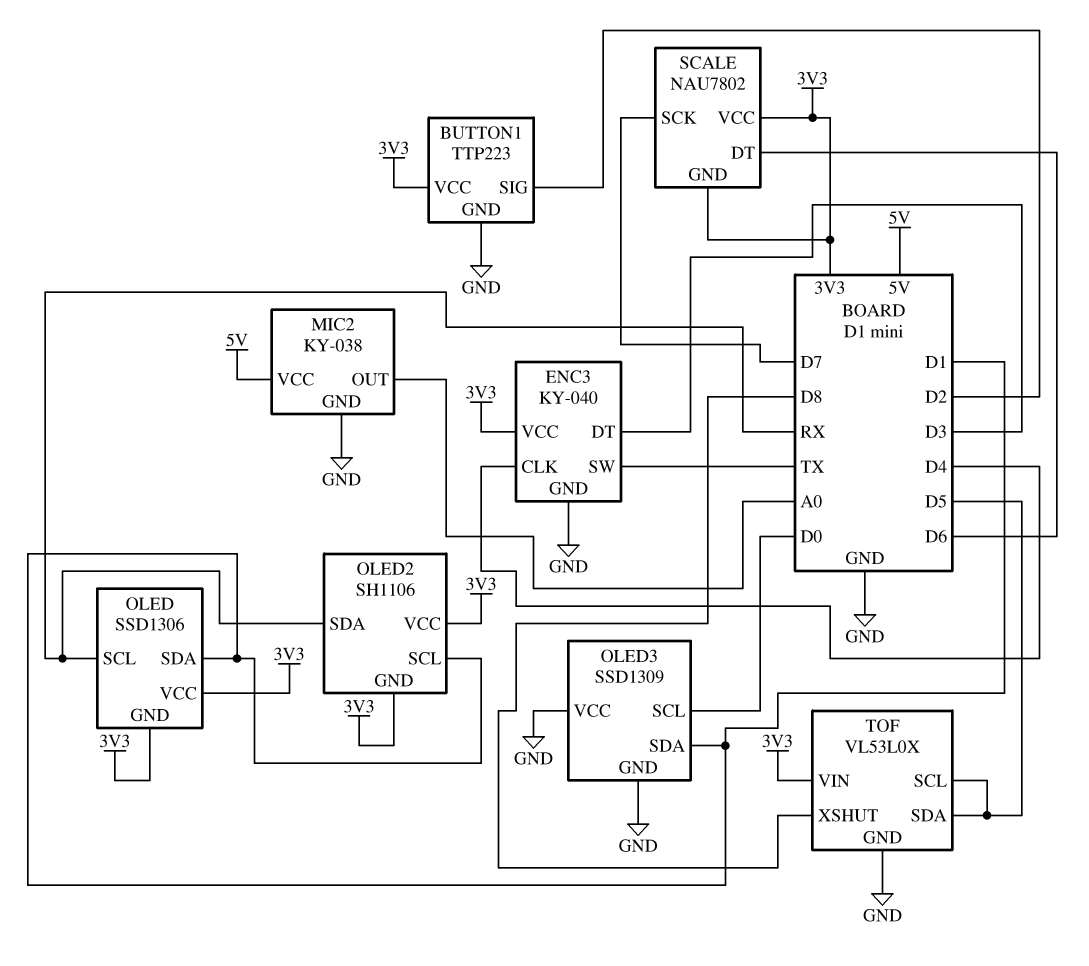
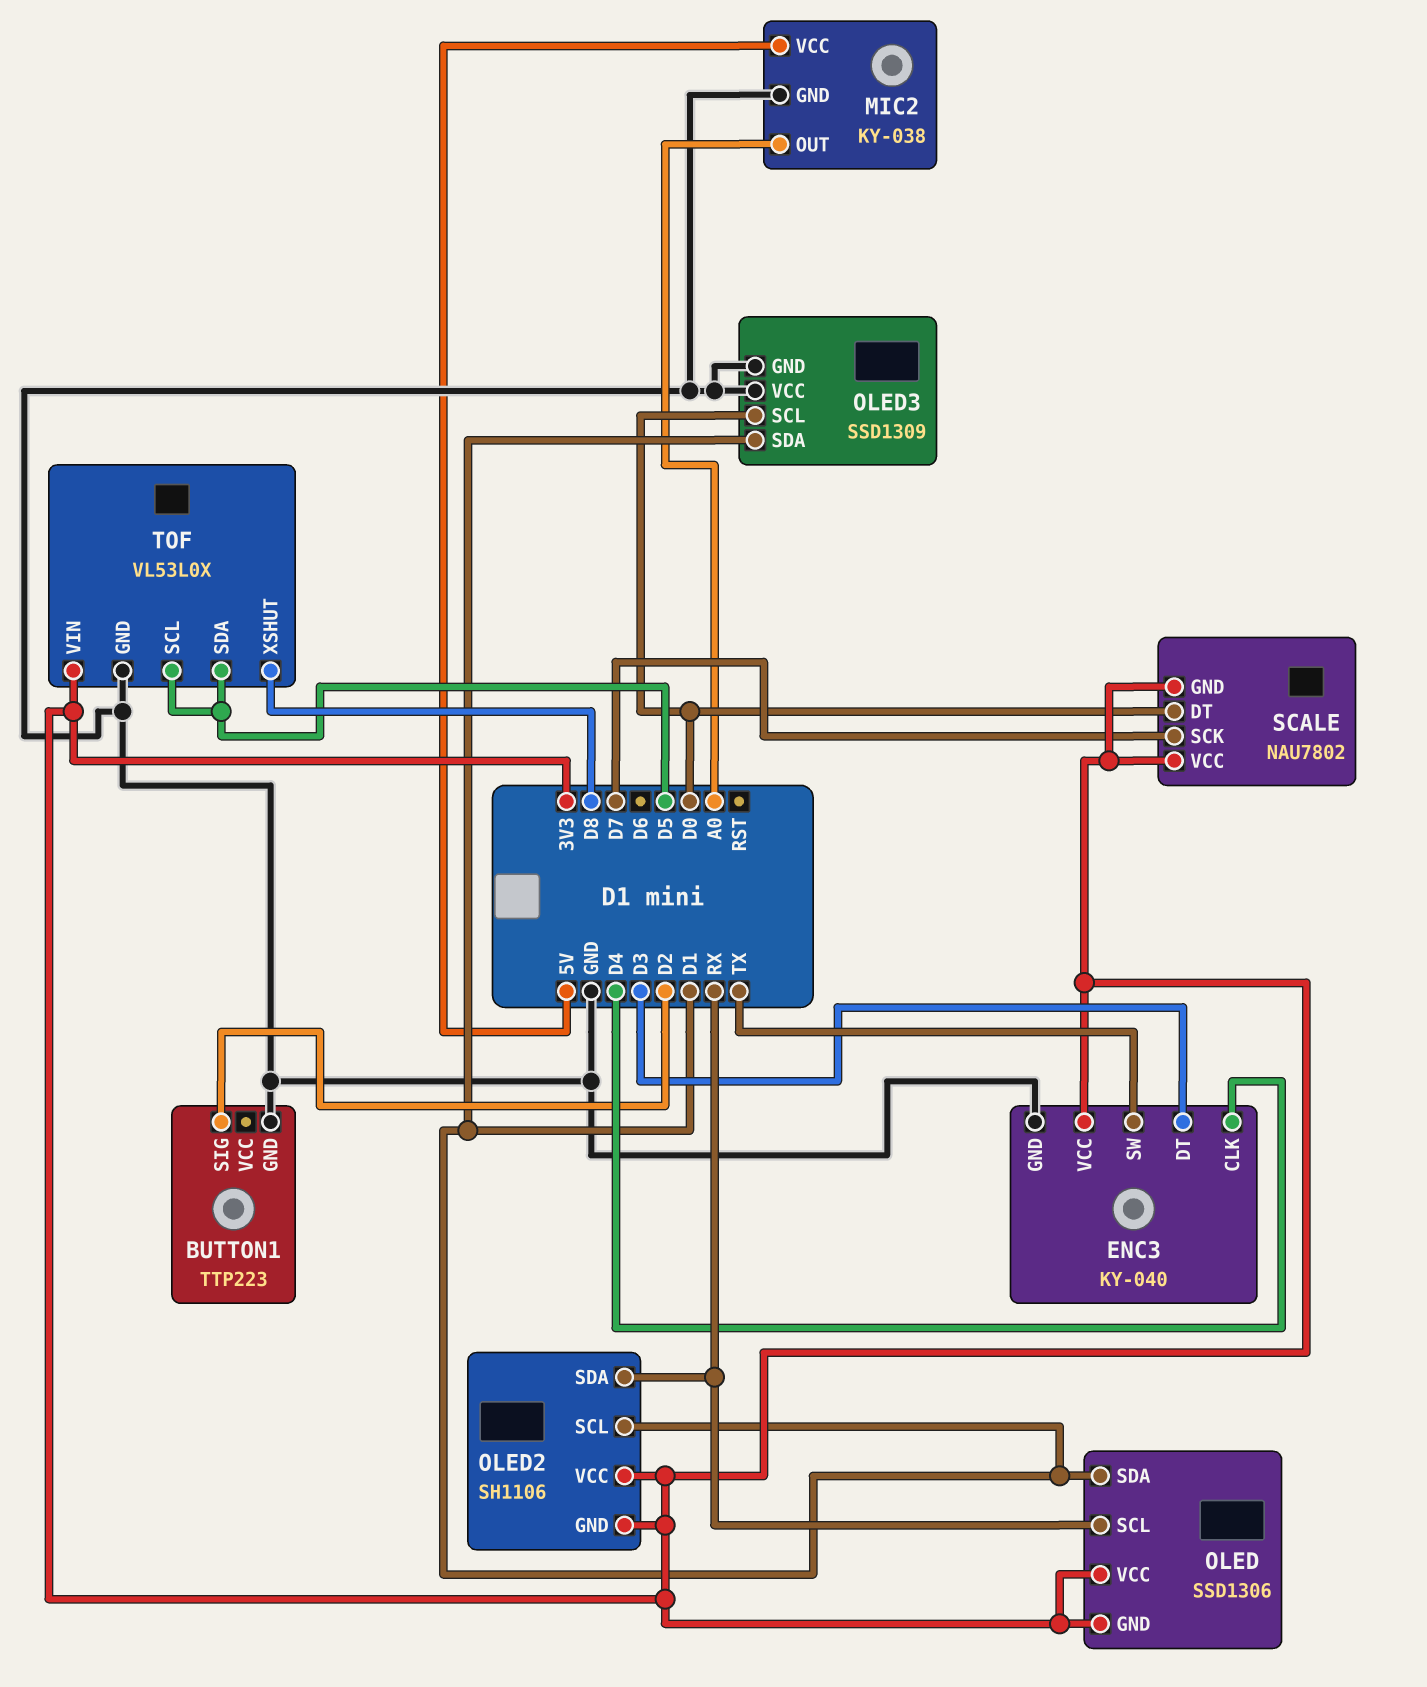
BUTTON1 pin VCC: 3V3 -> none
SCALE pin DT: D6 -> D0

